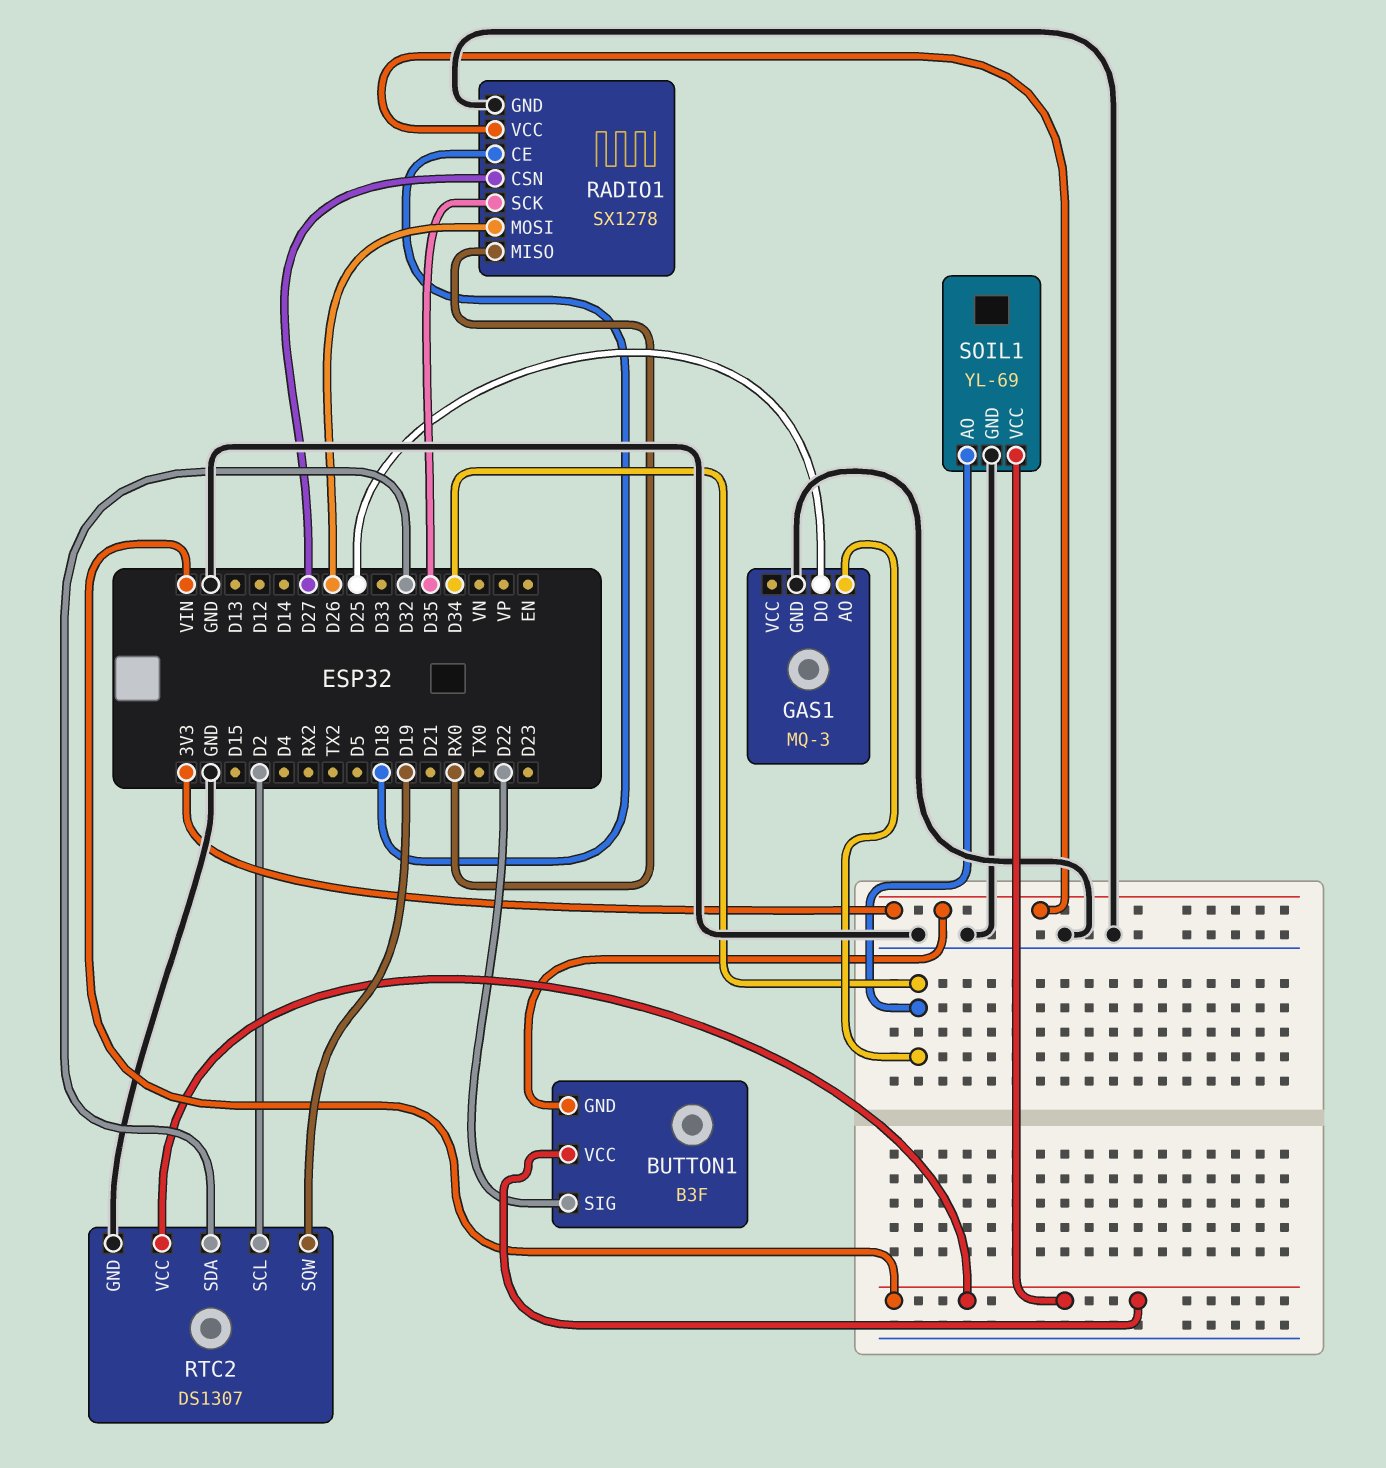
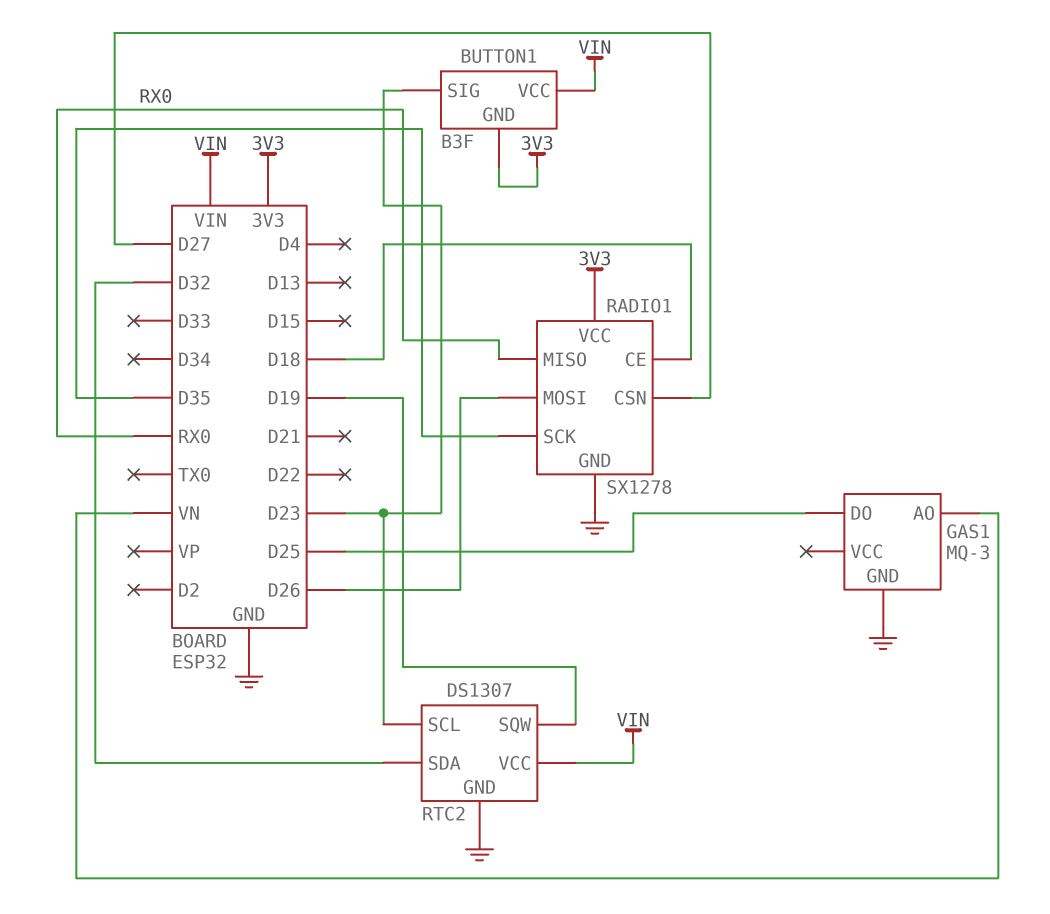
BUTTON1 pin SIG: D22 -> D23
GAS1 pin AO: D34 -> VN
RTC2 pin SCL: D2 -> D23
SOIL1: YL-69 -> none
SOIL1 pin AO: D34 -> none
SOIL1 pin GND: GND -> none
SOIL1 pin VCC: VIN -> none

